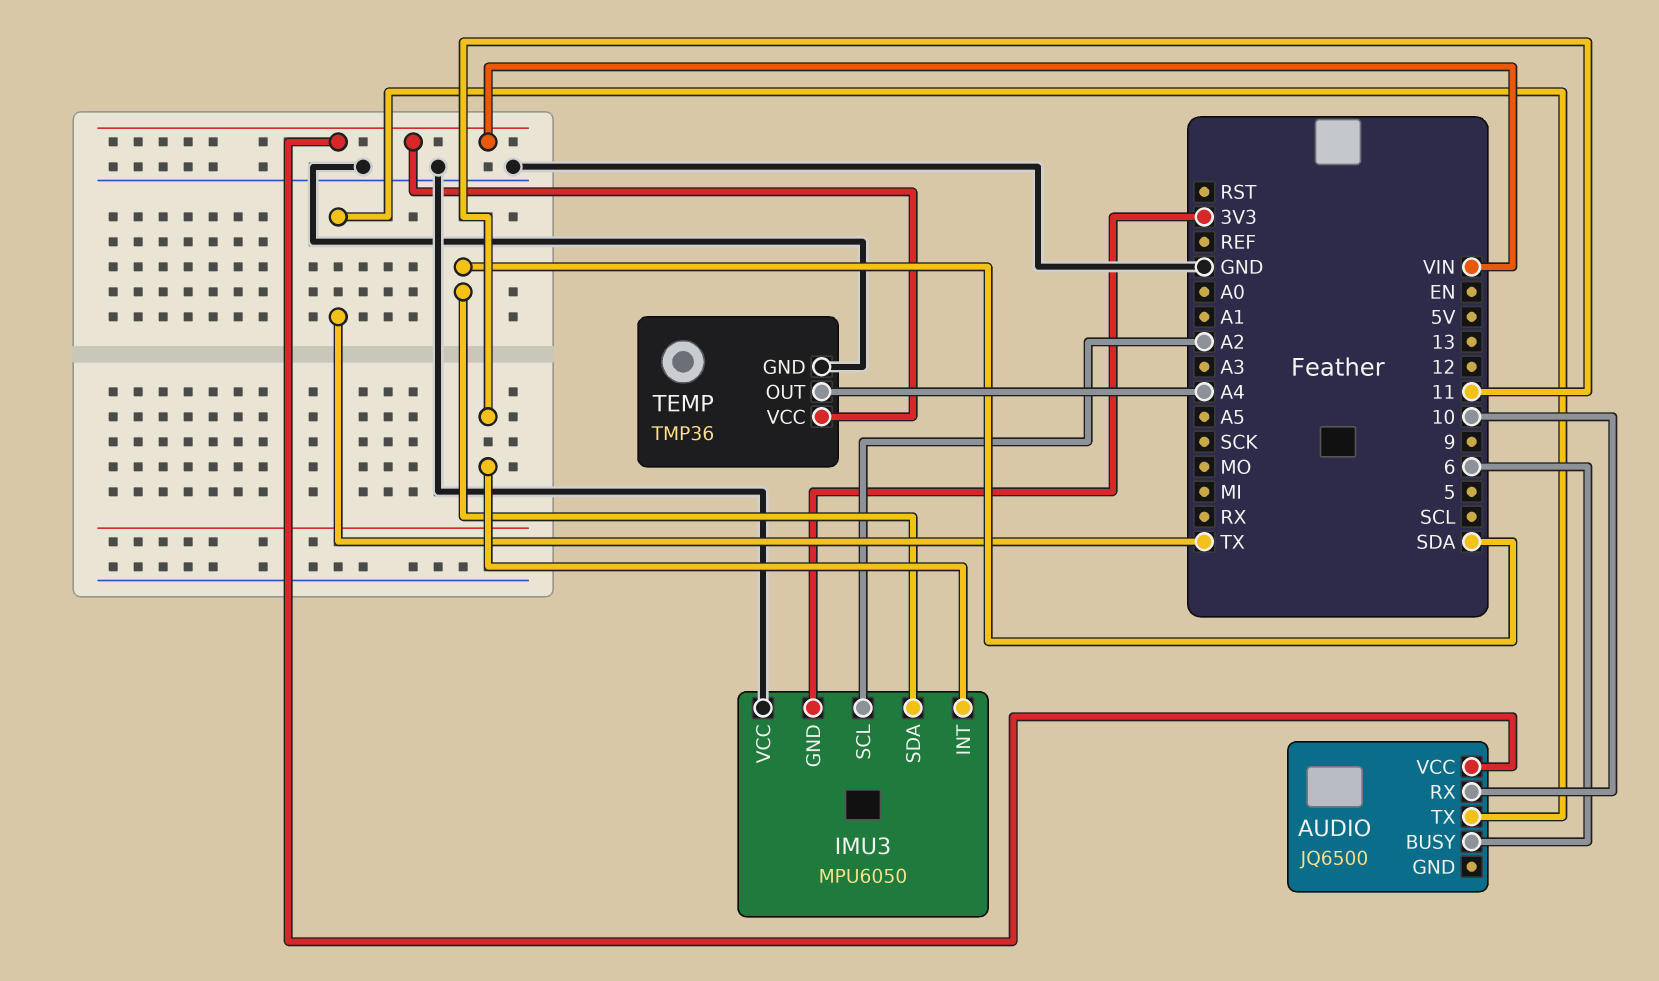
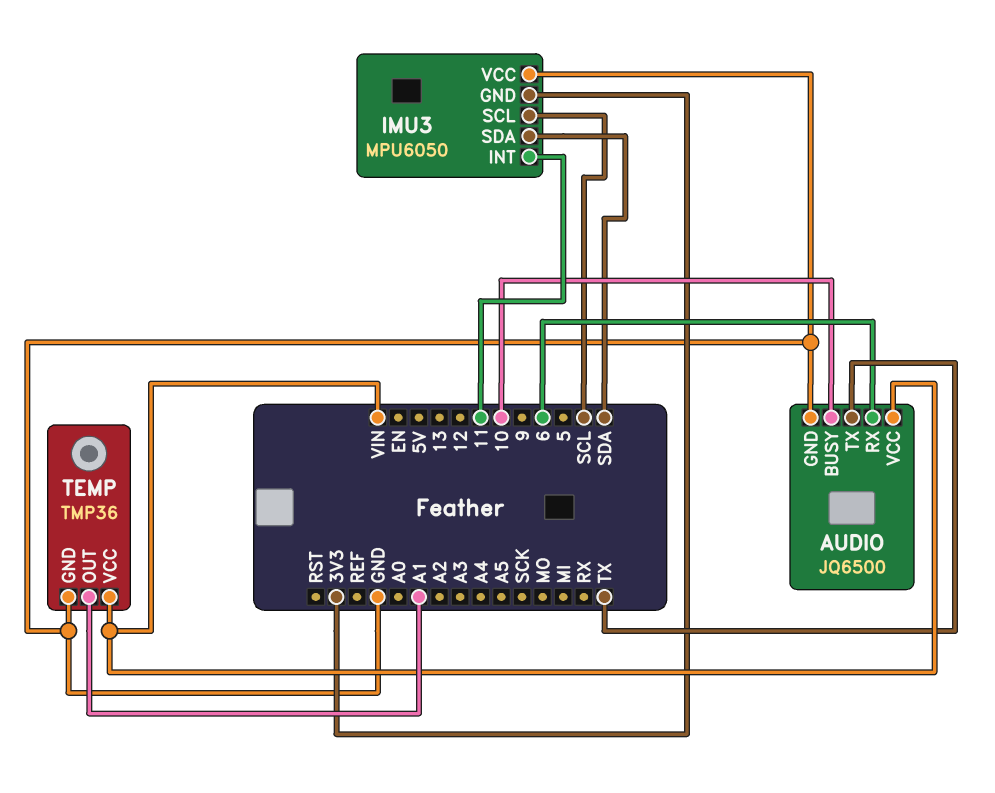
AUDIO pin BUSY: 6 -> 10
AUDIO pin GND: none -> GND
AUDIO pin RX: 10 -> 6
IMU3 pin SCL: A2 -> SCL
TEMP pin OUT: A4 -> A1

